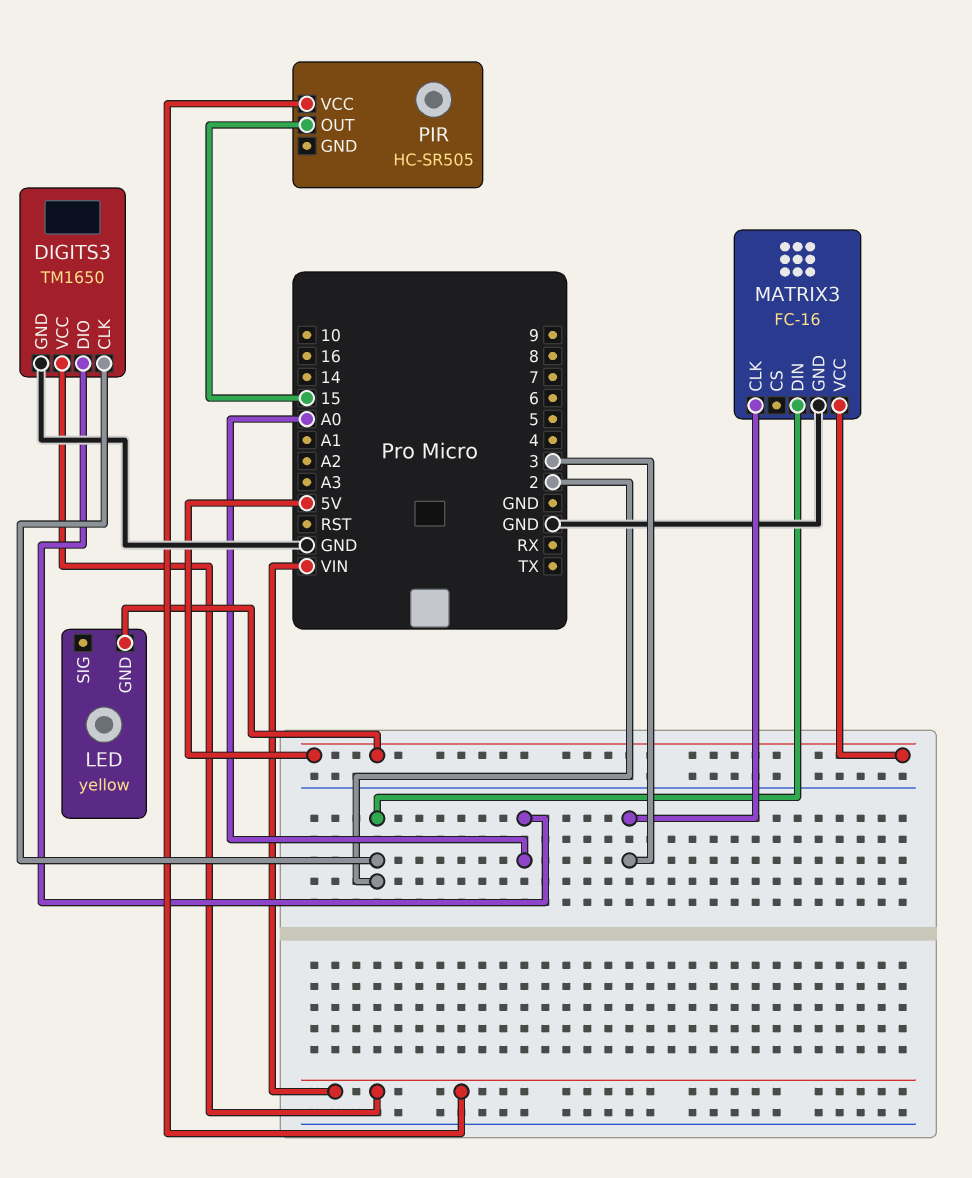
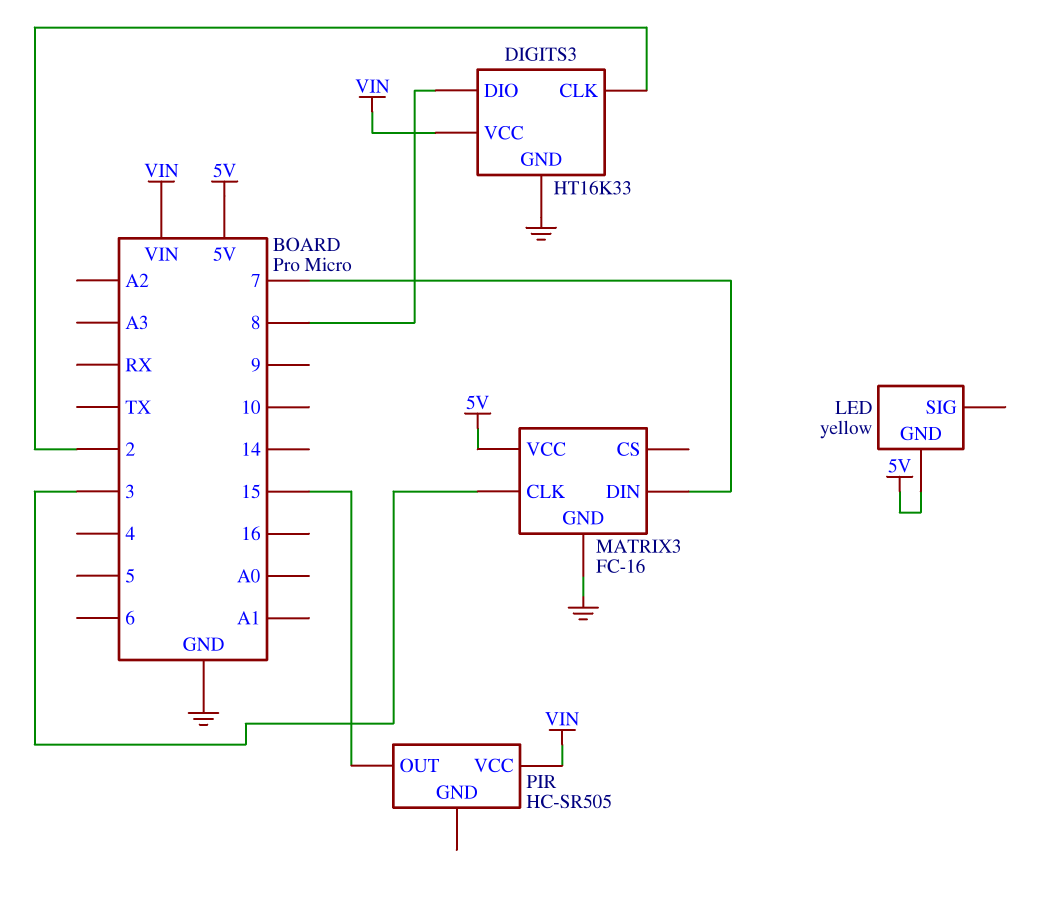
DIGITS3: TM1650 -> HT16K33
DIGITS3 pin DIO: A0 -> 8
MATRIX3 pin DIN: 2 -> 7

